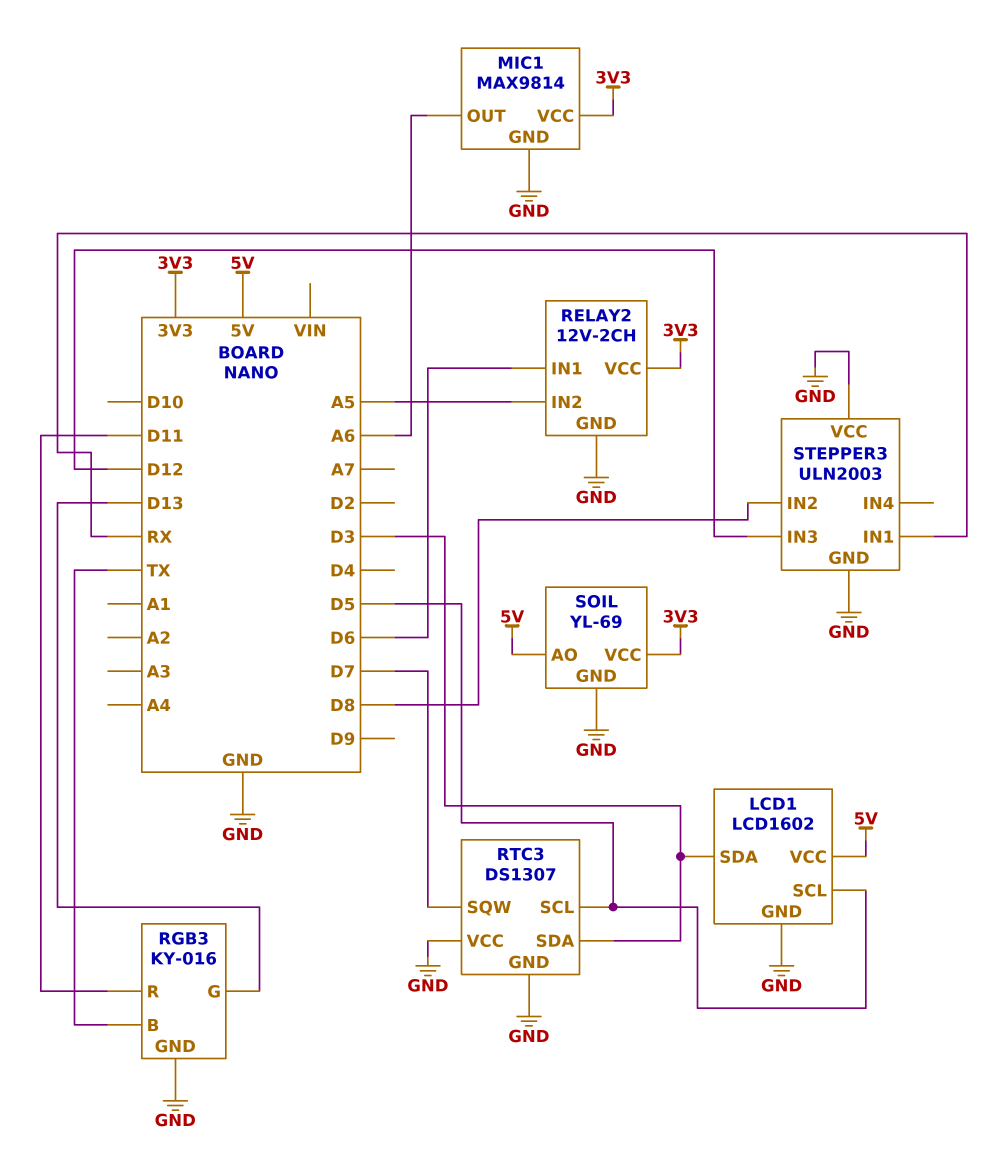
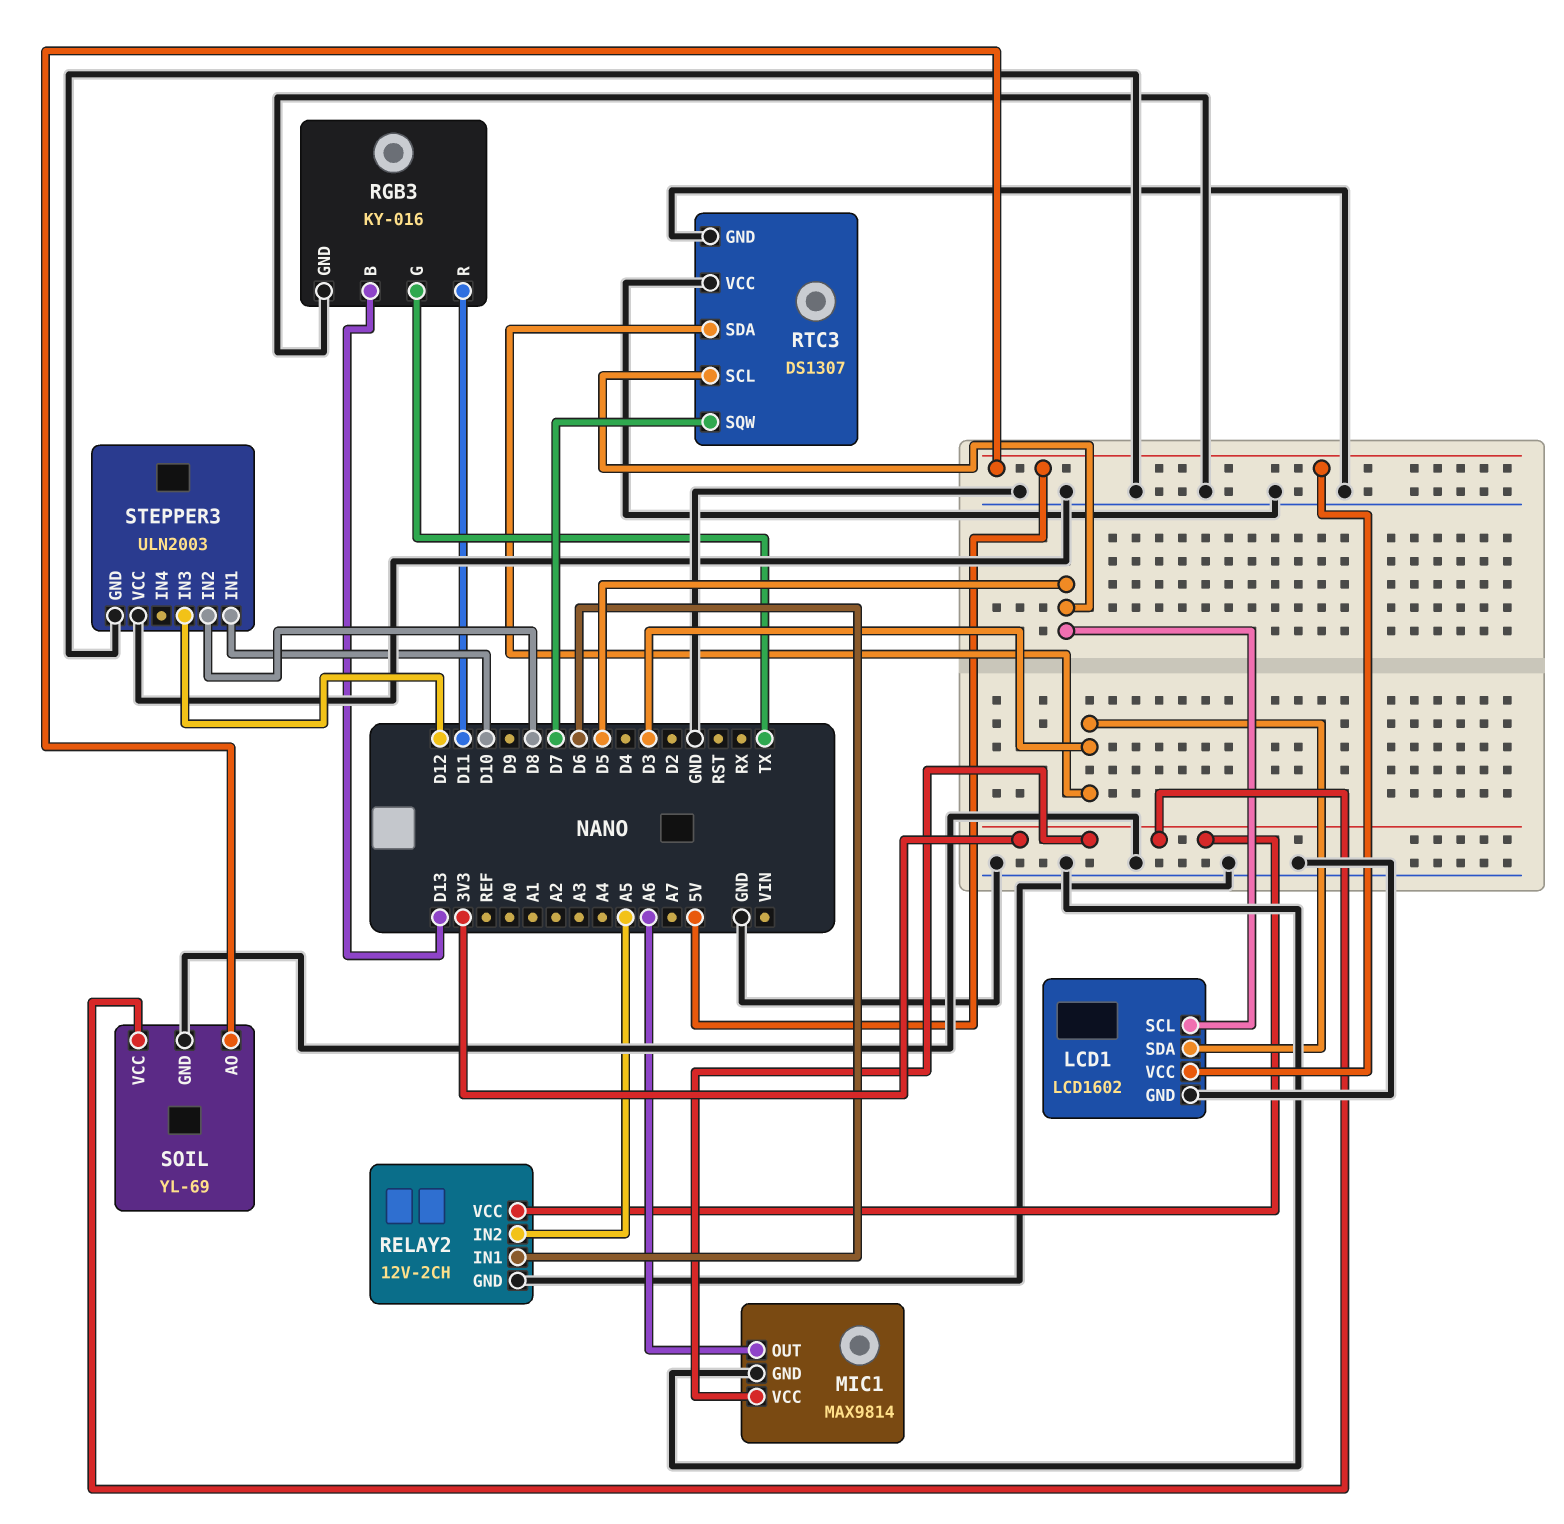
RGB3 pin B: TX -> D13
RGB3 pin G: D13 -> TX
STEPPER3 pin IN1: RX -> D10

